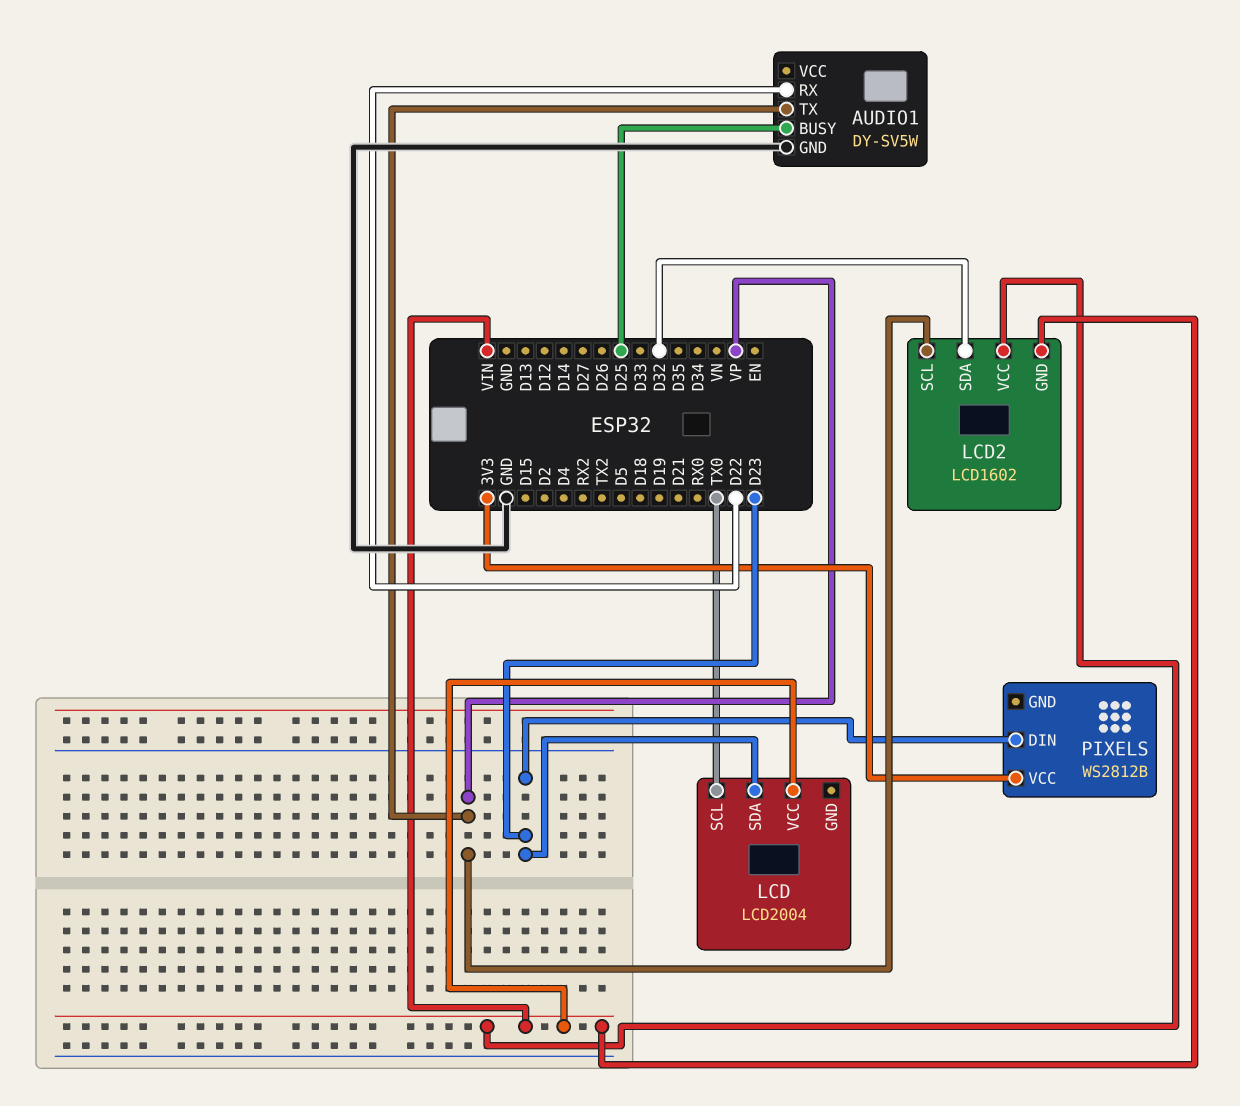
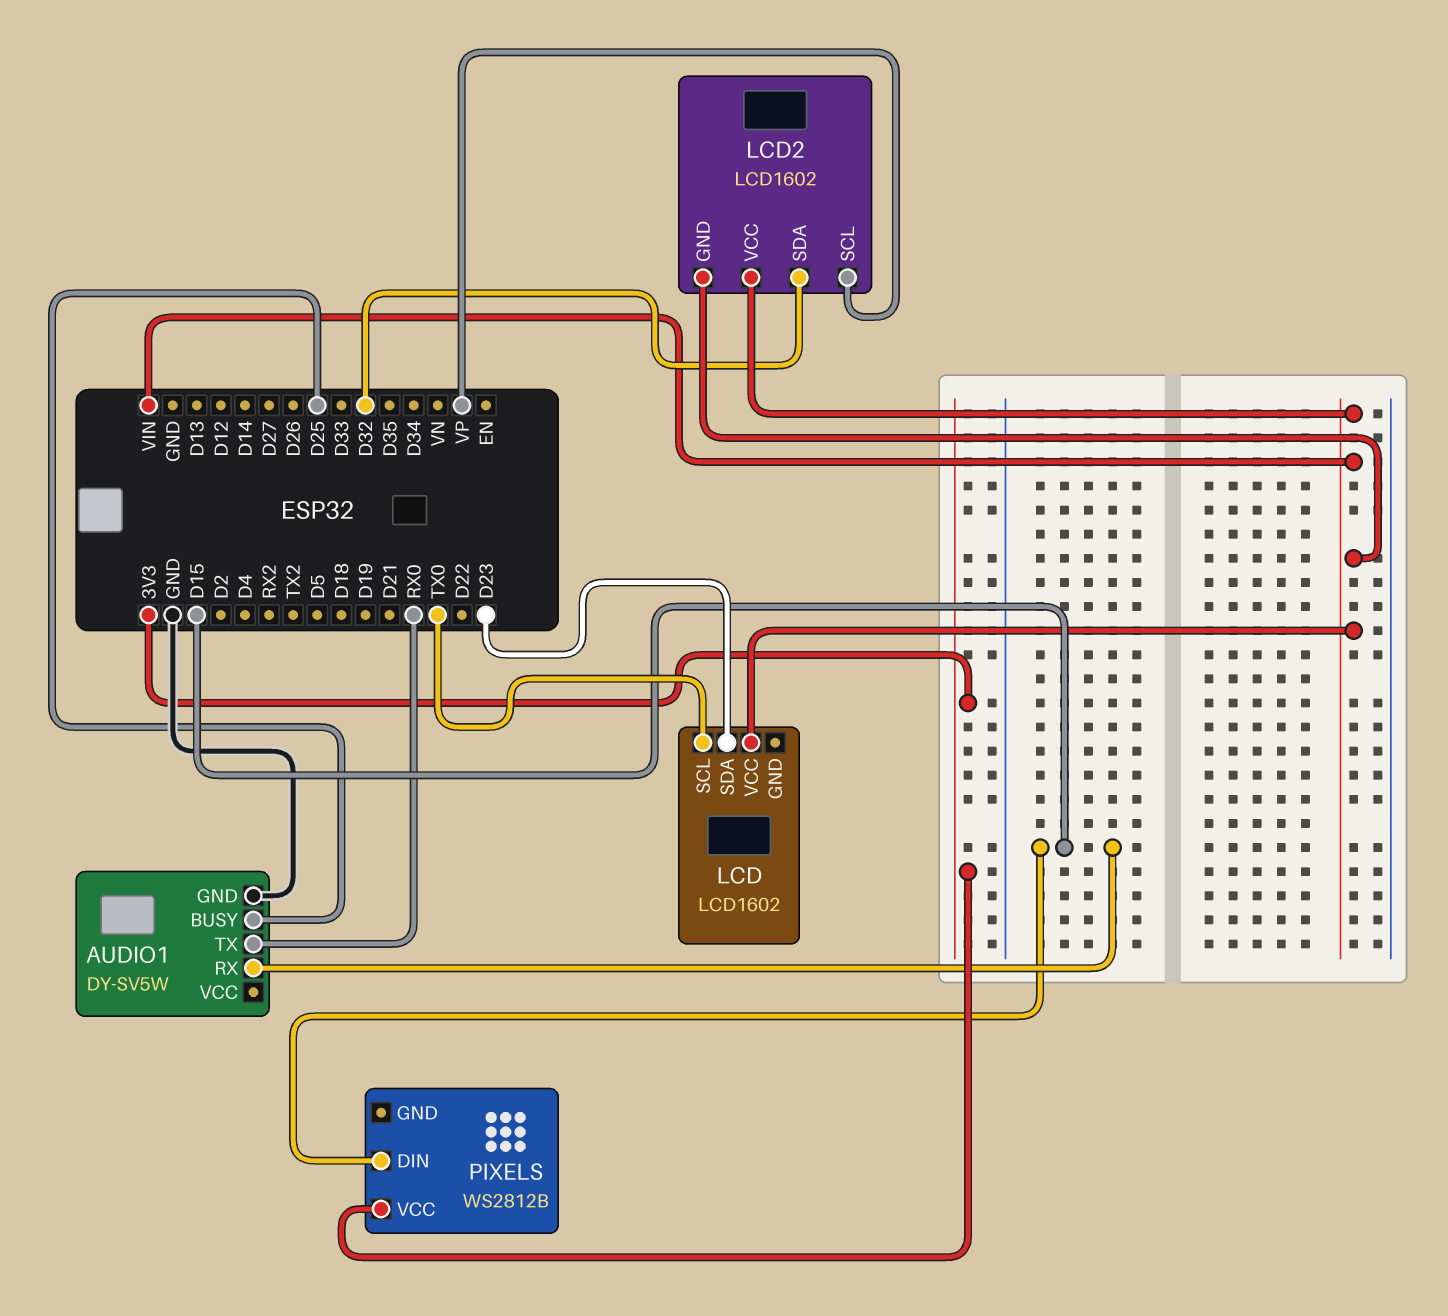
AUDIO1 pin RX: D22 -> D15
AUDIO1 pin TX: VP -> RX0
LCD: LCD2004 -> LCD1602
PIXELS pin DIN: D23 -> D15

